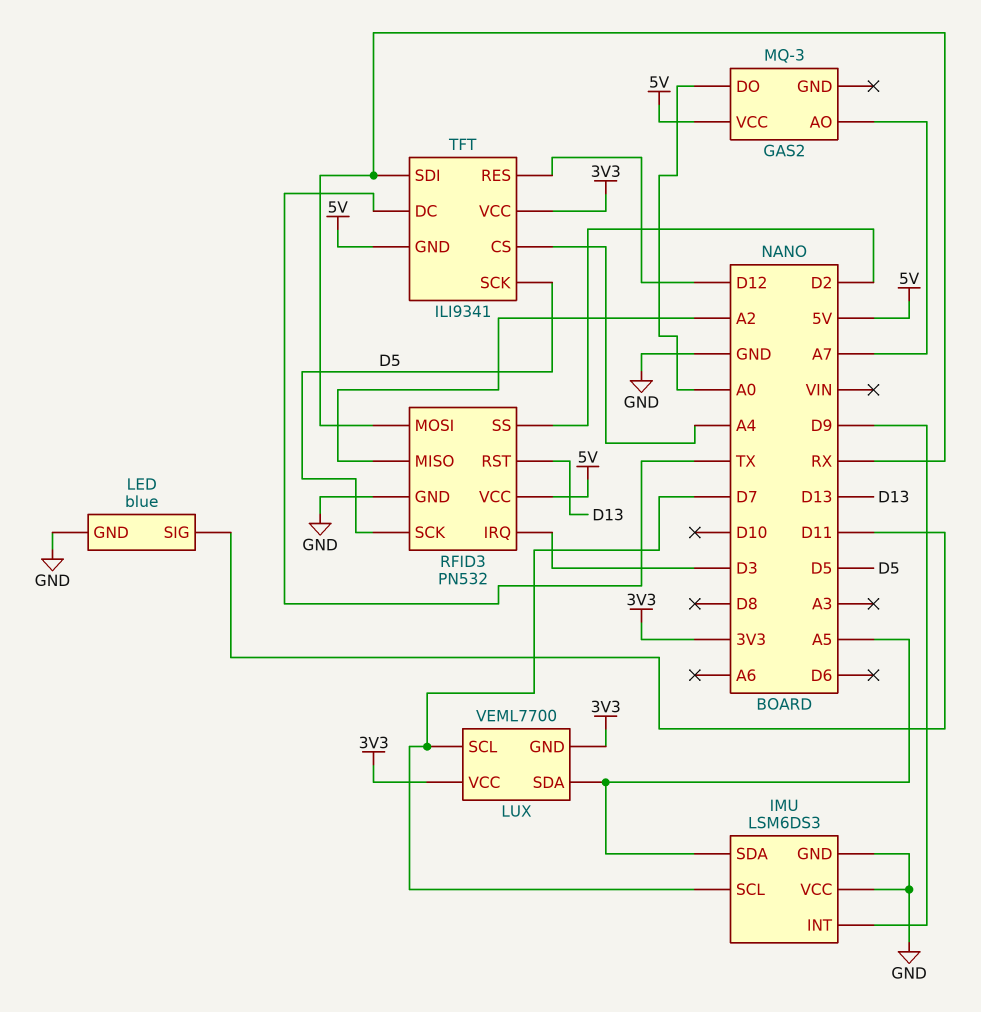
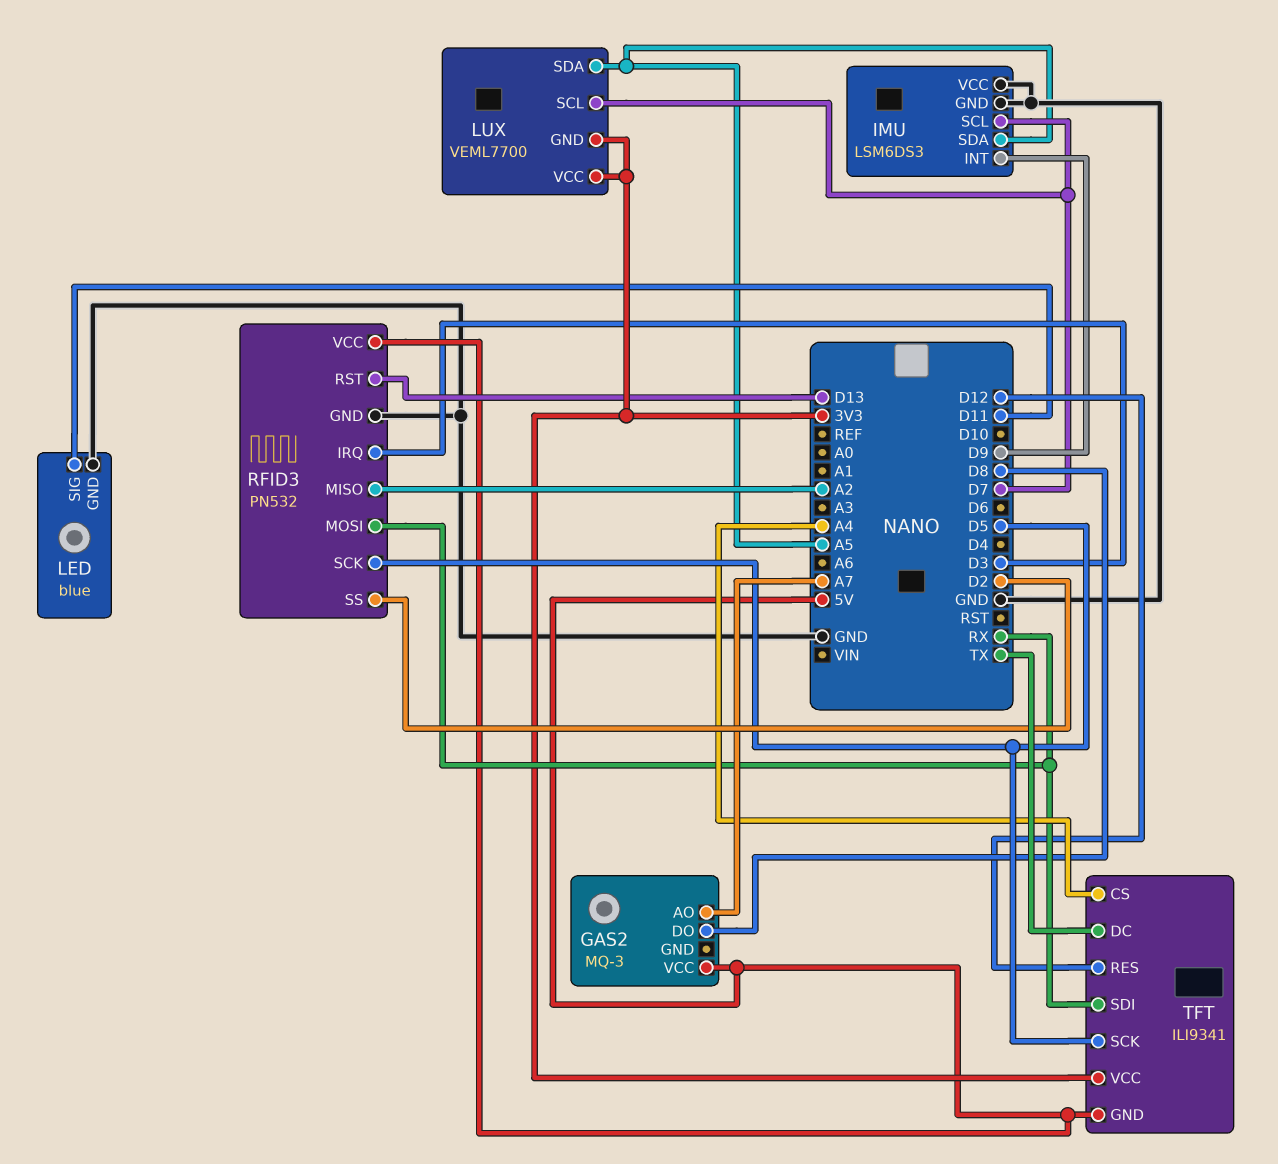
GAS2 pin DO: A0 -> D8

